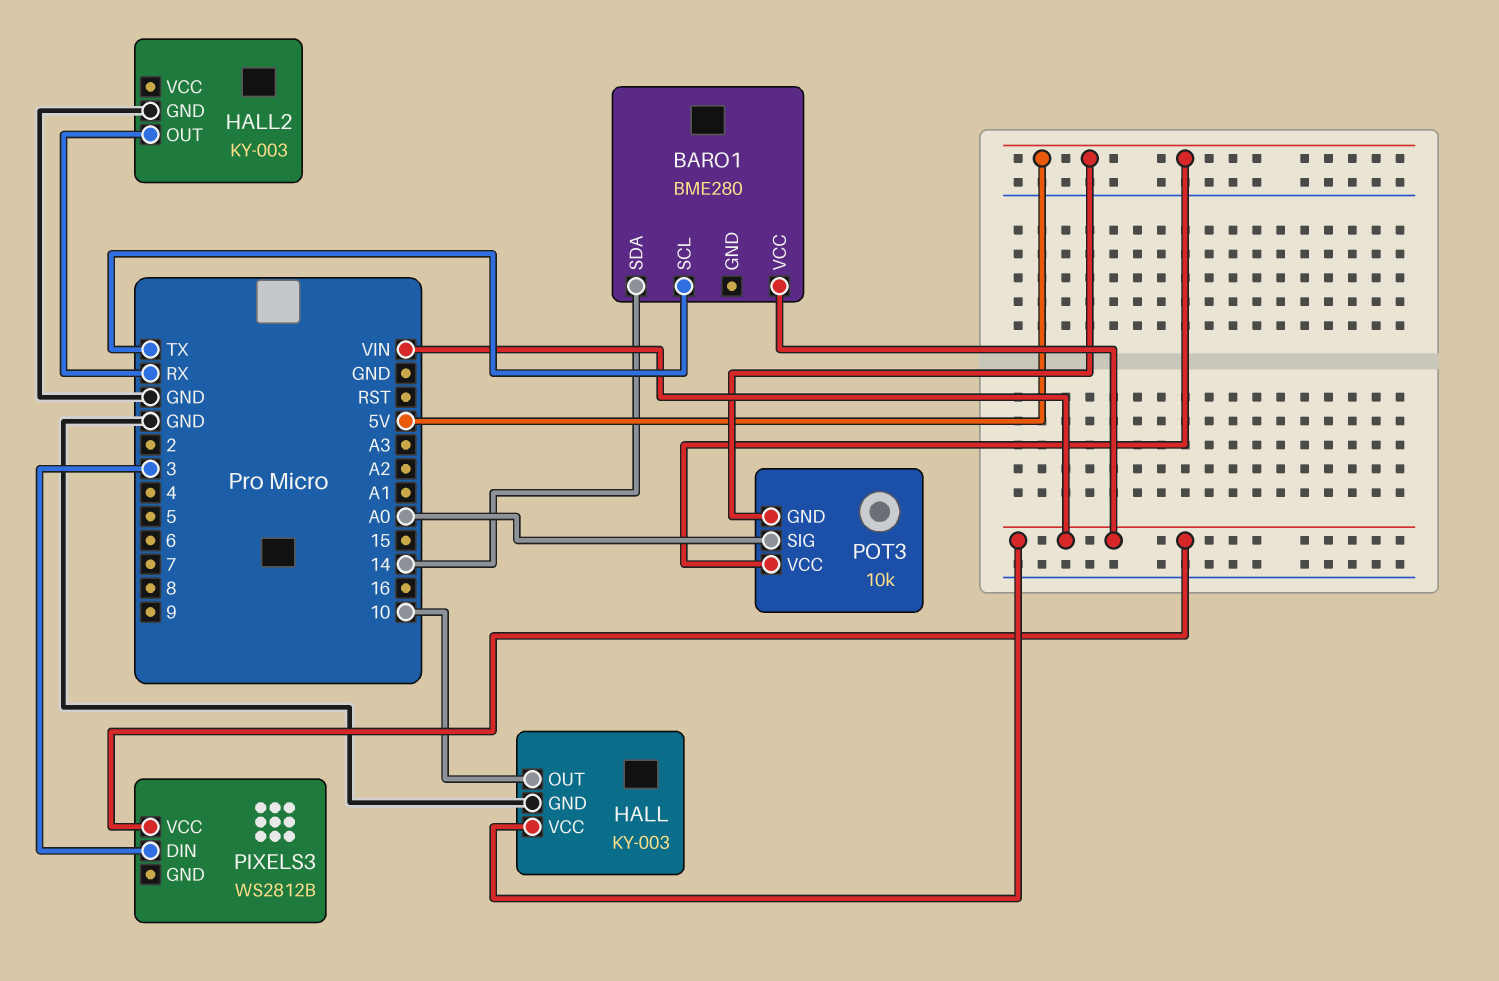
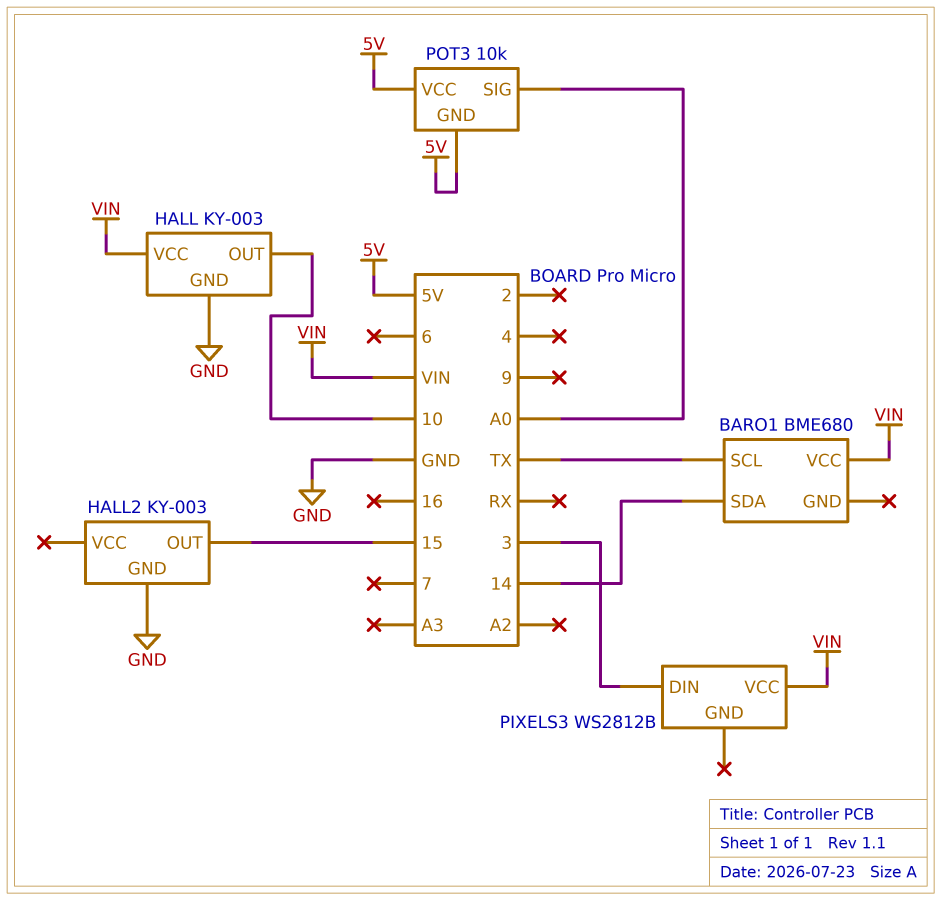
BARO1: BME280 -> BME680
HALL2 pin OUT: RX -> 15

